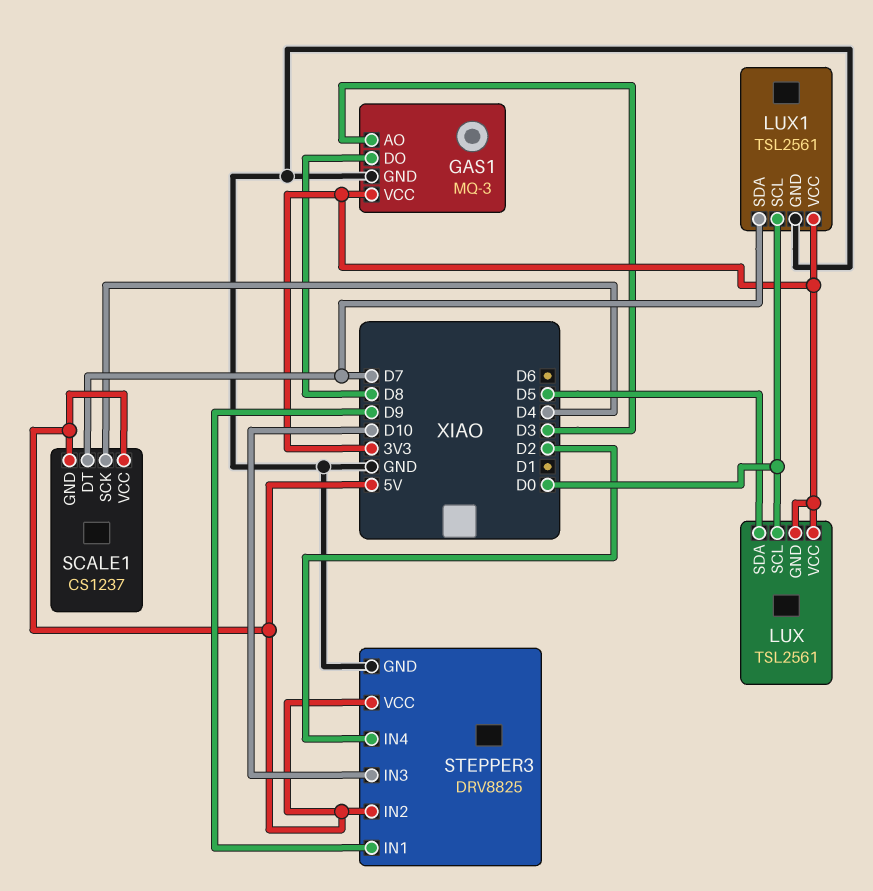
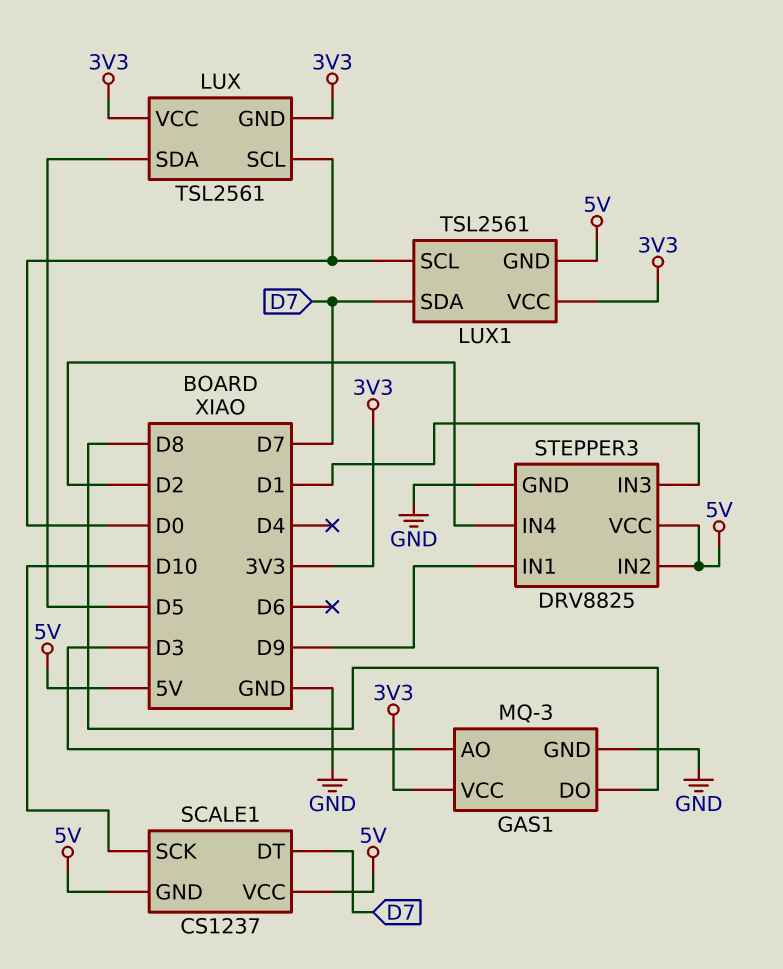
LUX1 pin GND: GND -> 5V
SCALE1 pin SCK: D4 -> D10
STEPPER3 pin IN3: D10 -> D1

